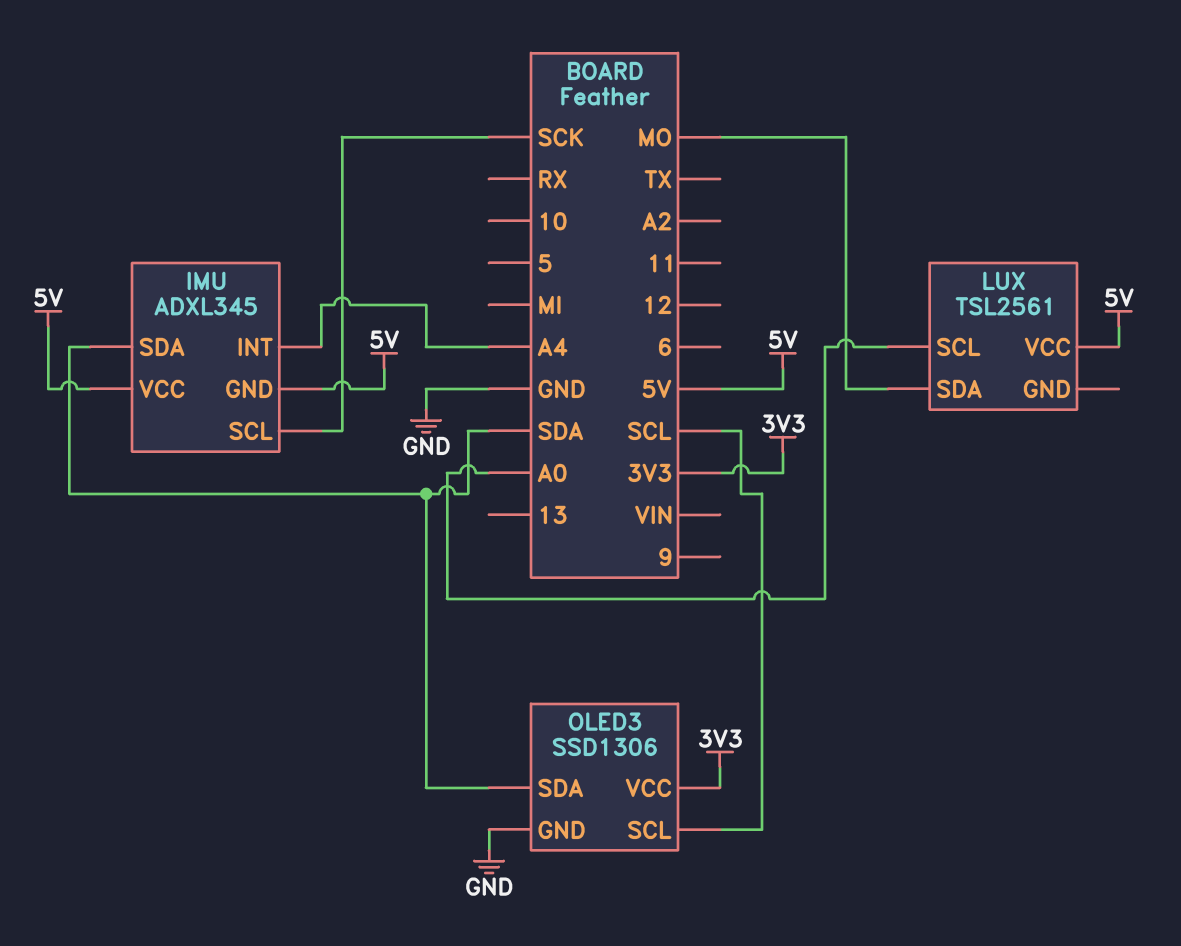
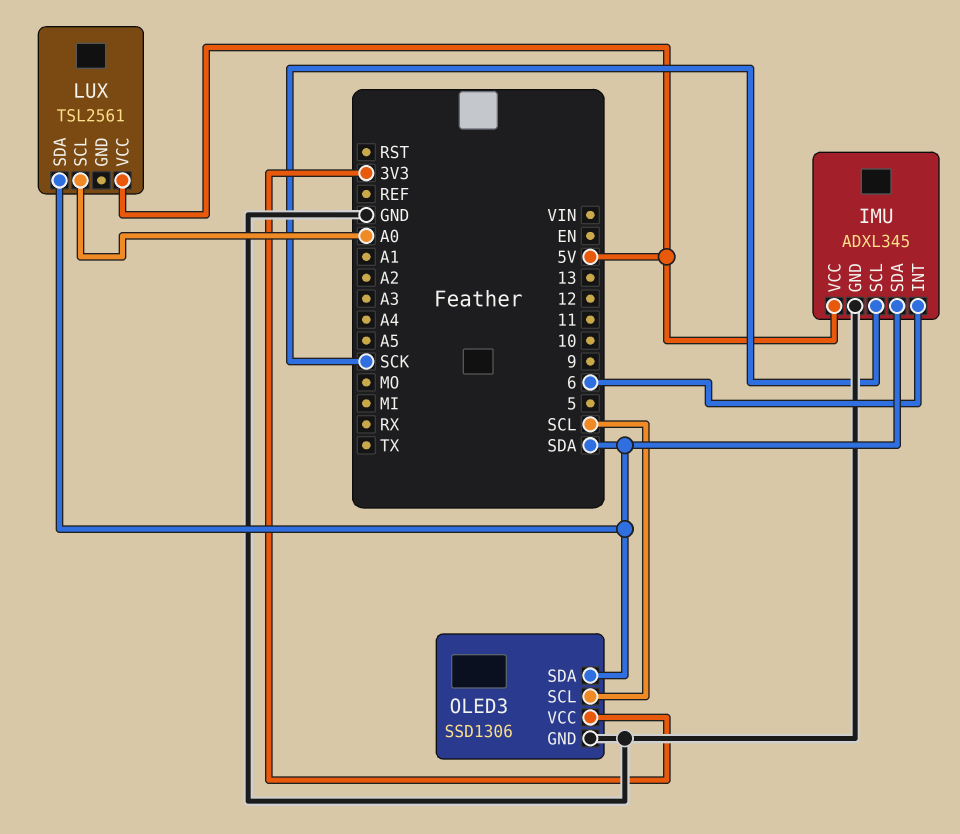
IMU pin GND: 5V -> GND
IMU pin INT: A4 -> 6
LUX pin SDA: MO -> SDA

